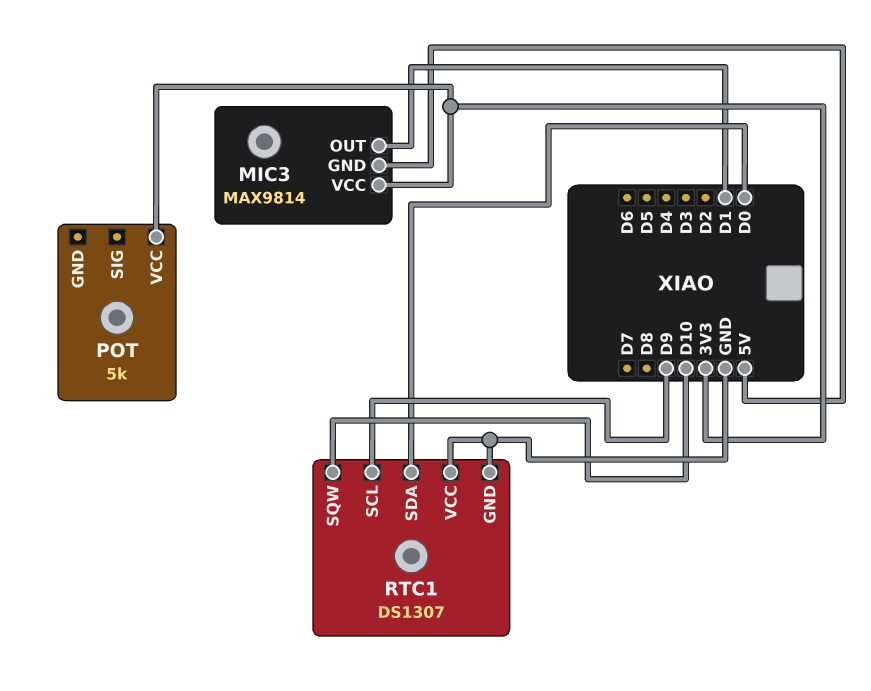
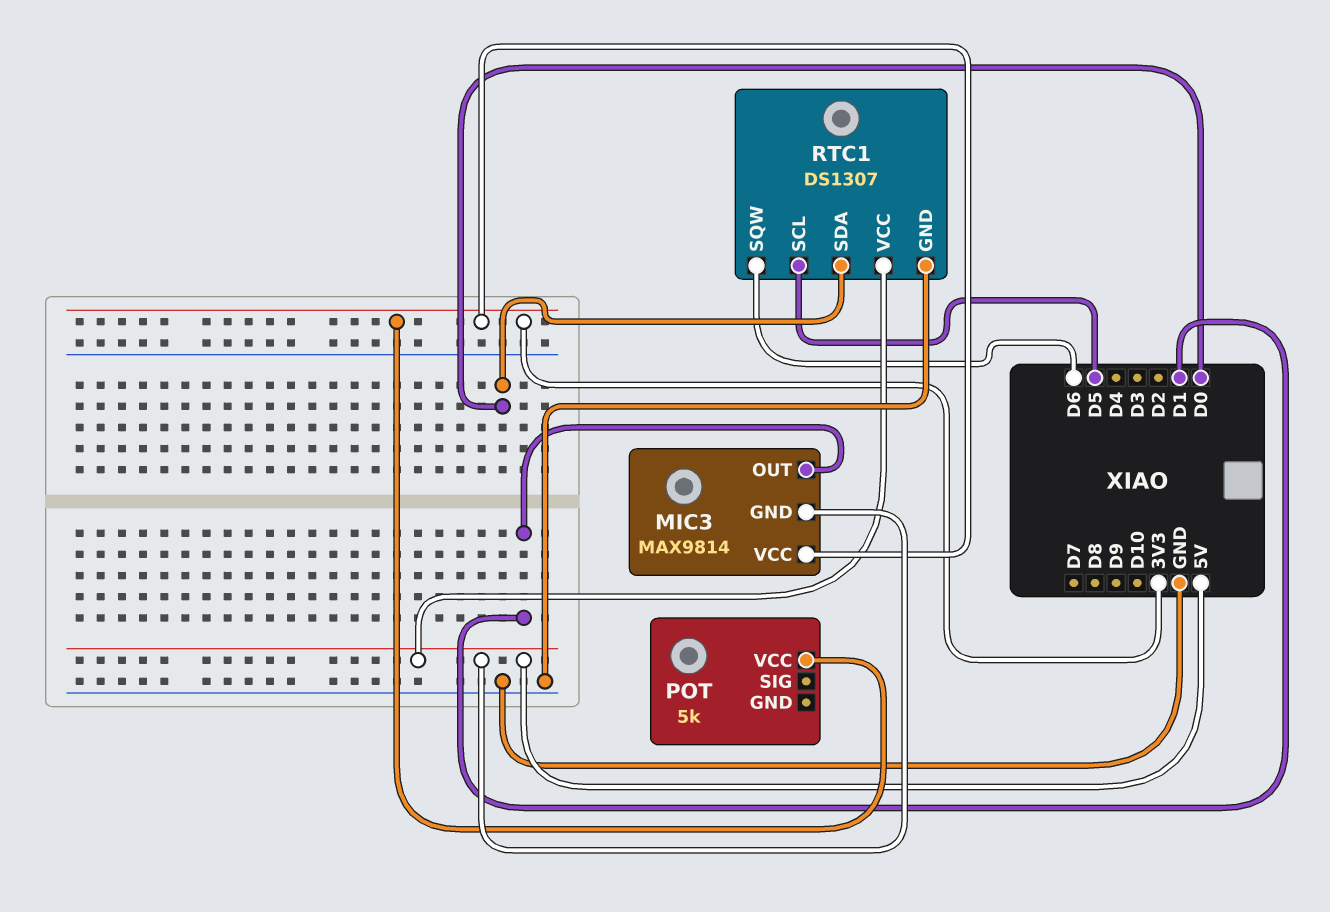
RTC1 pin SCL: D9 -> D5
RTC1 pin SQW: D10 -> D6
RTC1 pin VCC: GND -> 5V

